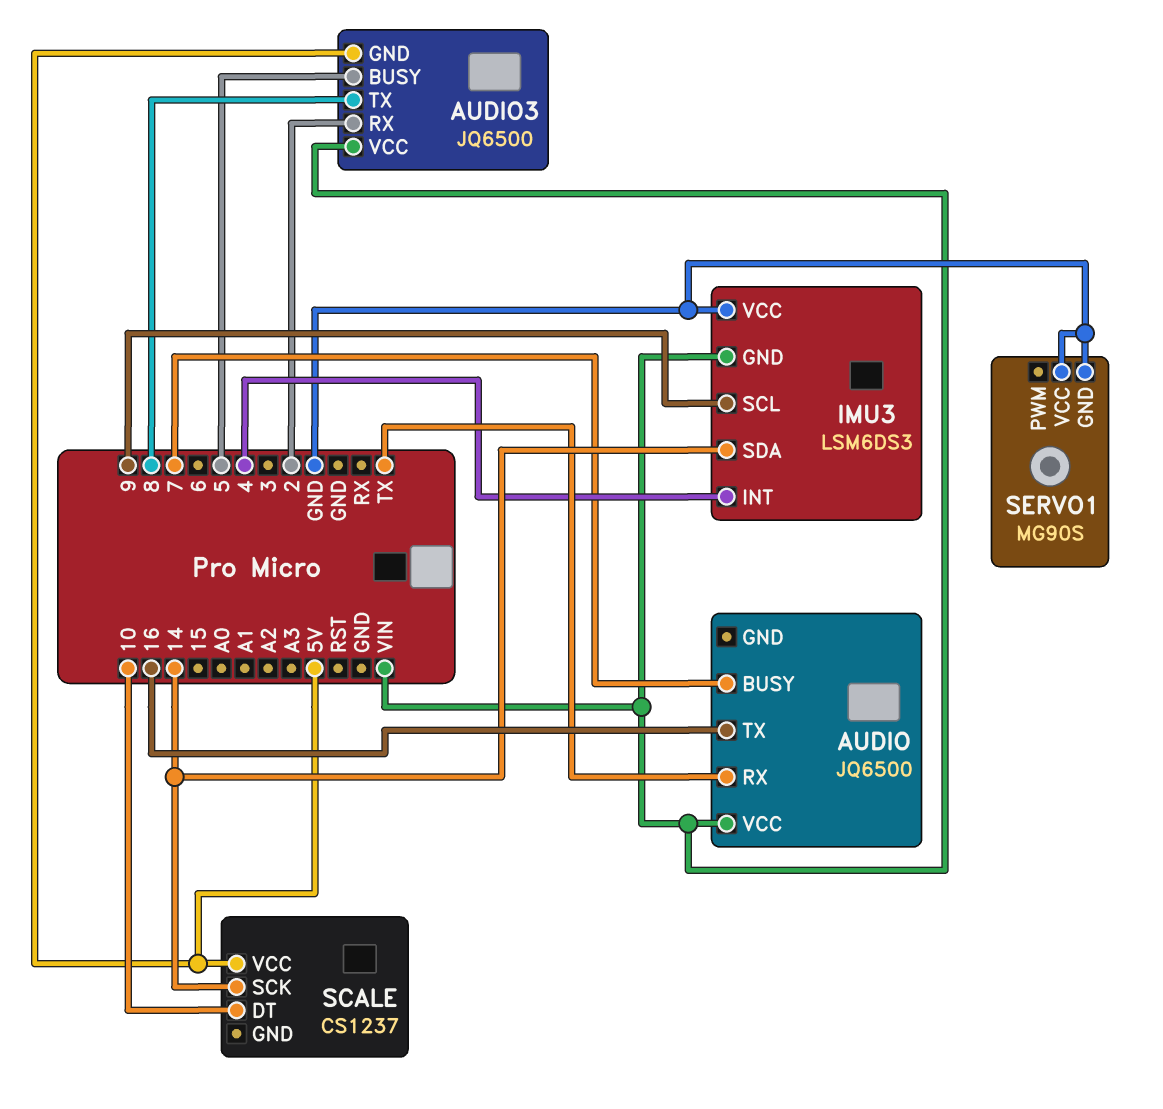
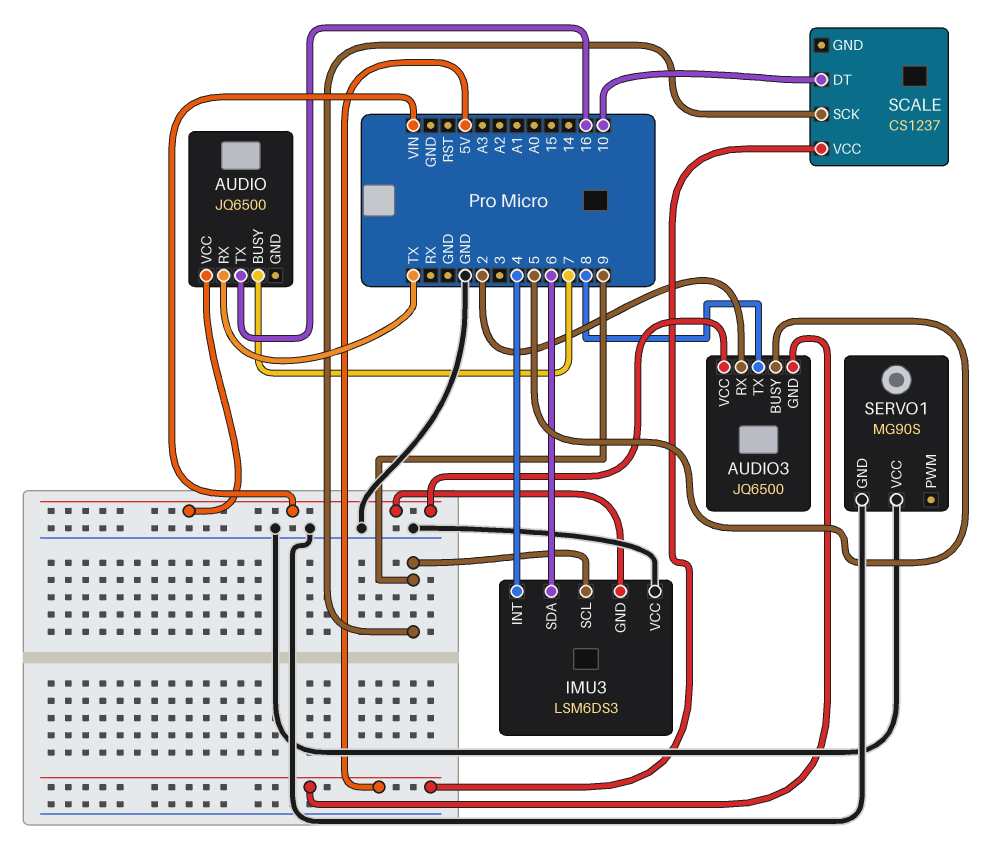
IMU3 pin SDA: 14 -> 6
SCALE pin SCK: 14 -> 9

